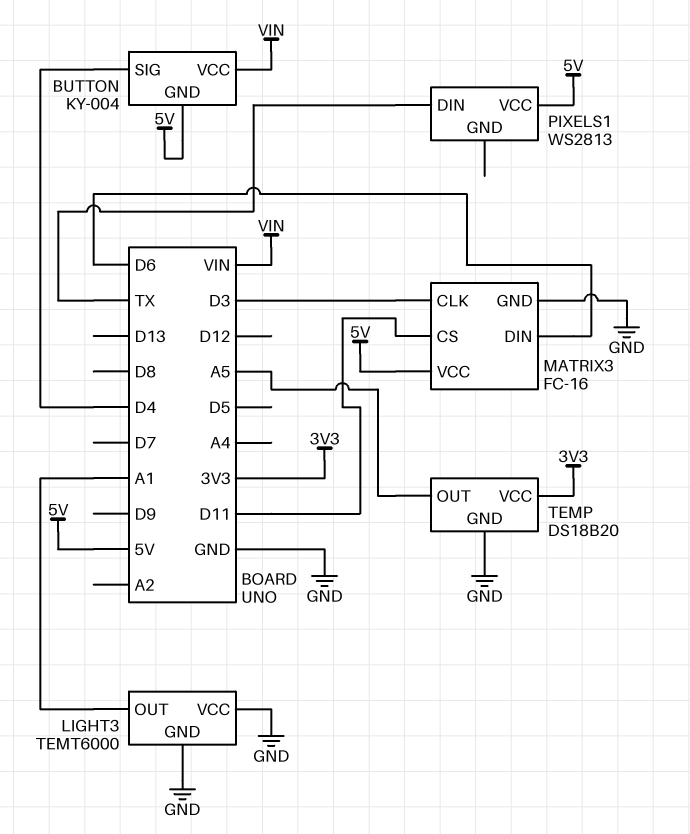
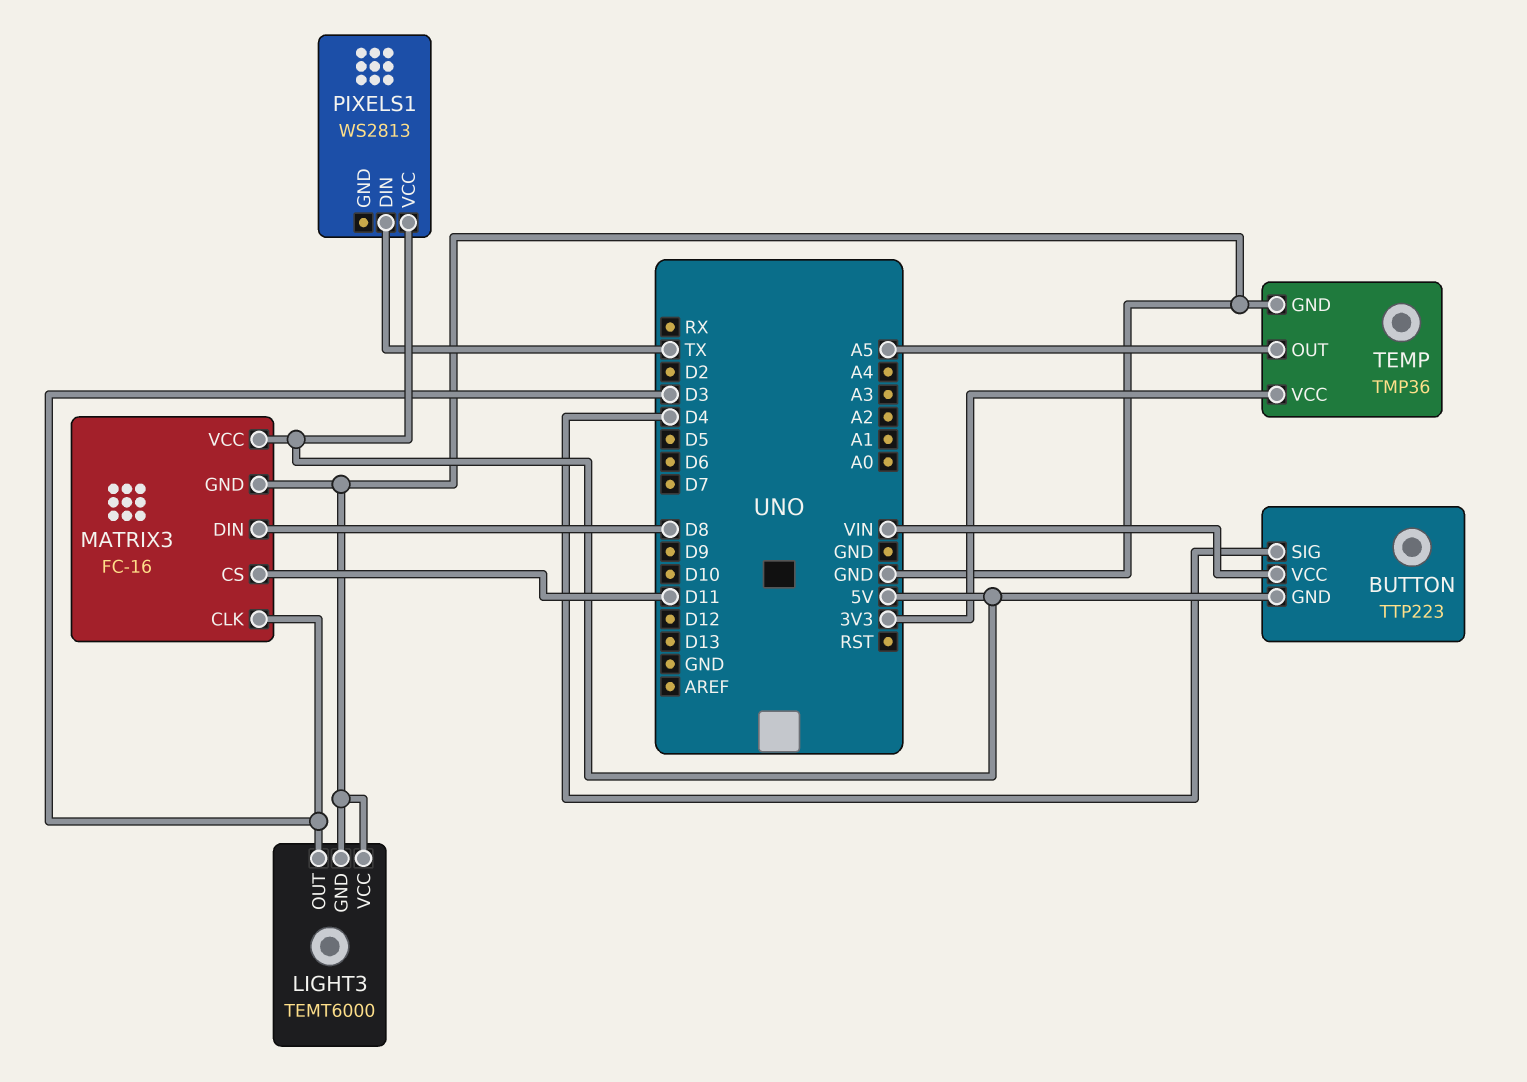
BUTTON: KY-004 -> TTP223
LIGHT3 pin OUT: A1 -> D3
MATRIX3 pin DIN: D6 -> D8
TEMP: DS18B20 -> TMP36

